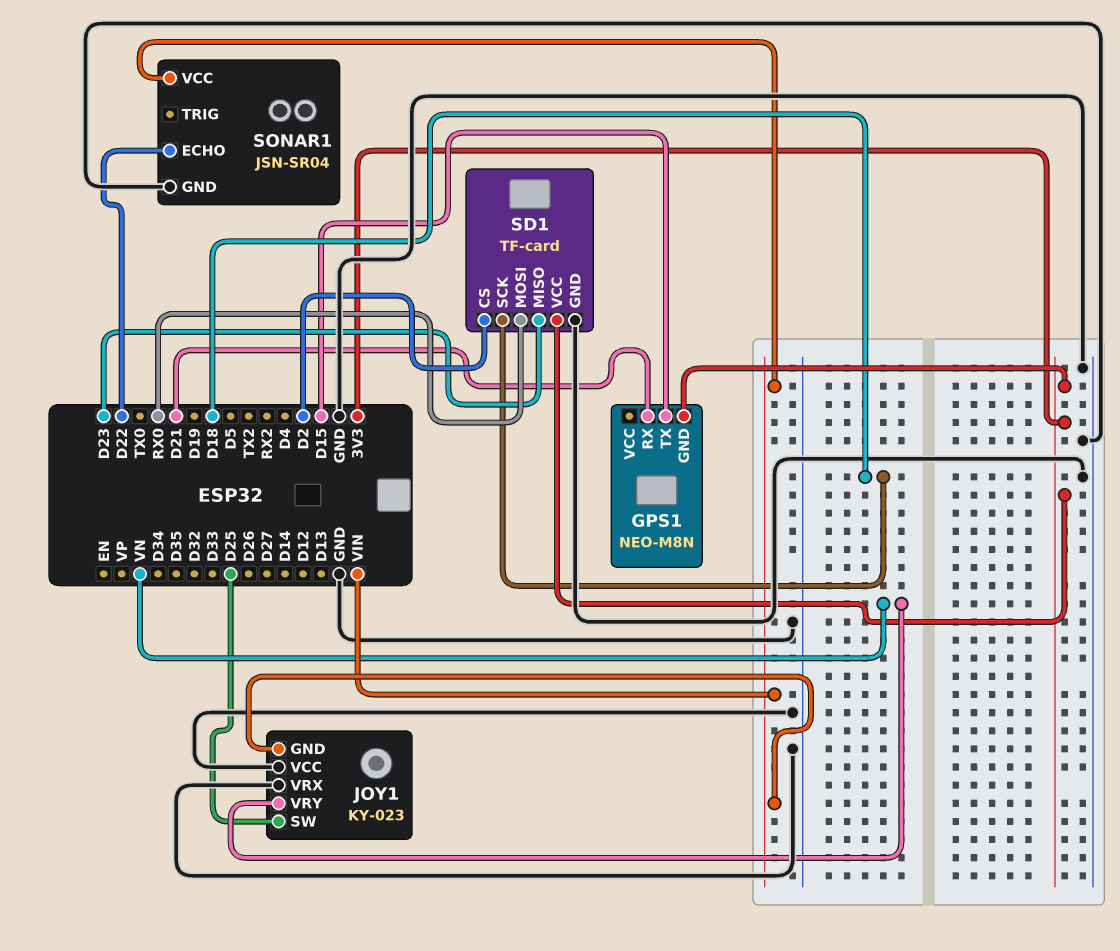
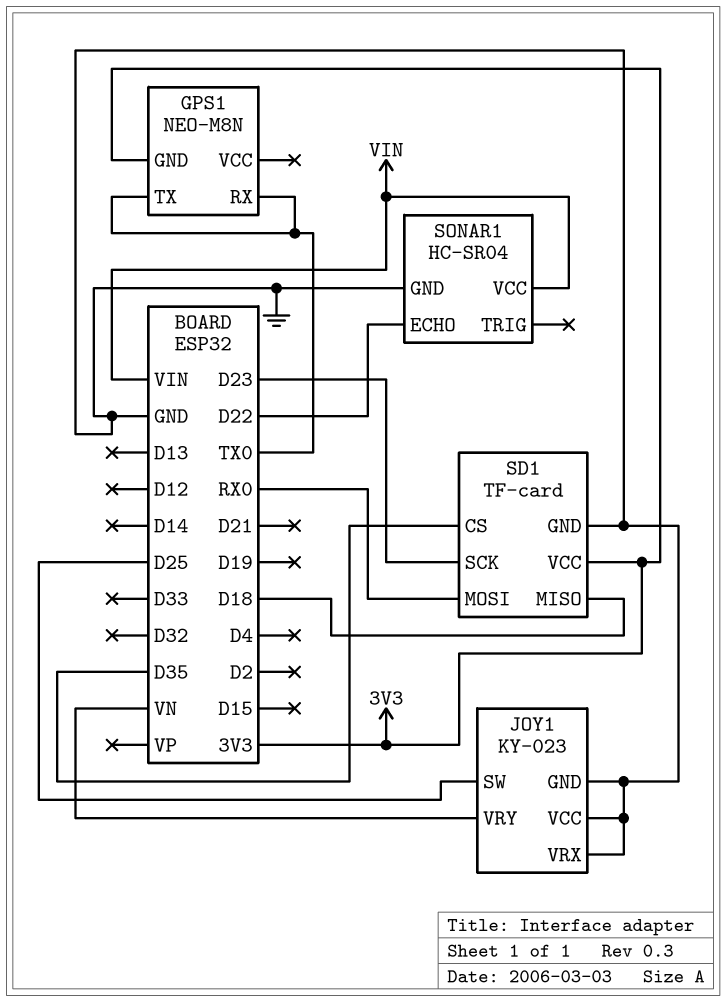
GPS1 pin RX: D21 -> TX0
GPS1 pin TX: D15 -> TX0
JOY1 pin GND: VIN -> GND
SD1 pin CS: D2 -> D35
SD1 pin MISO: D23 -> D18
SD1 pin SCK: D18 -> D23
SONAR1: JSN-SR04 -> HC-SR04

